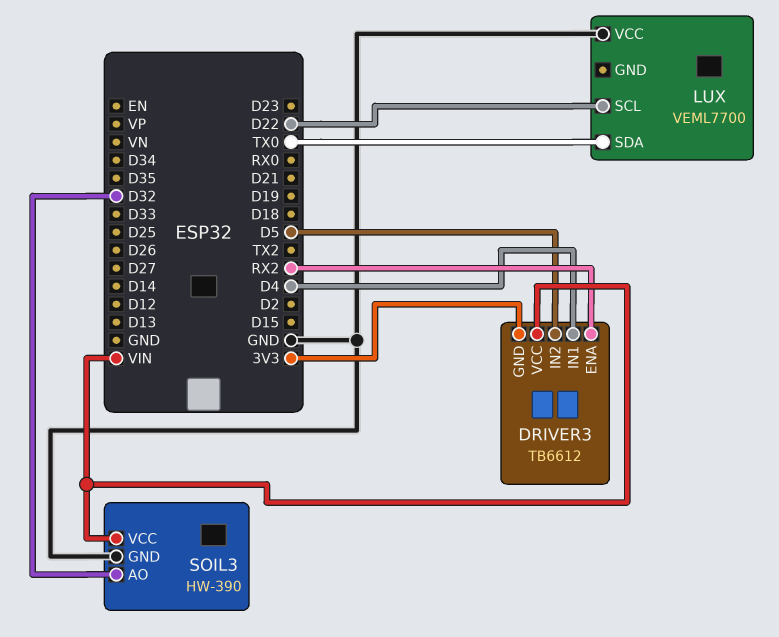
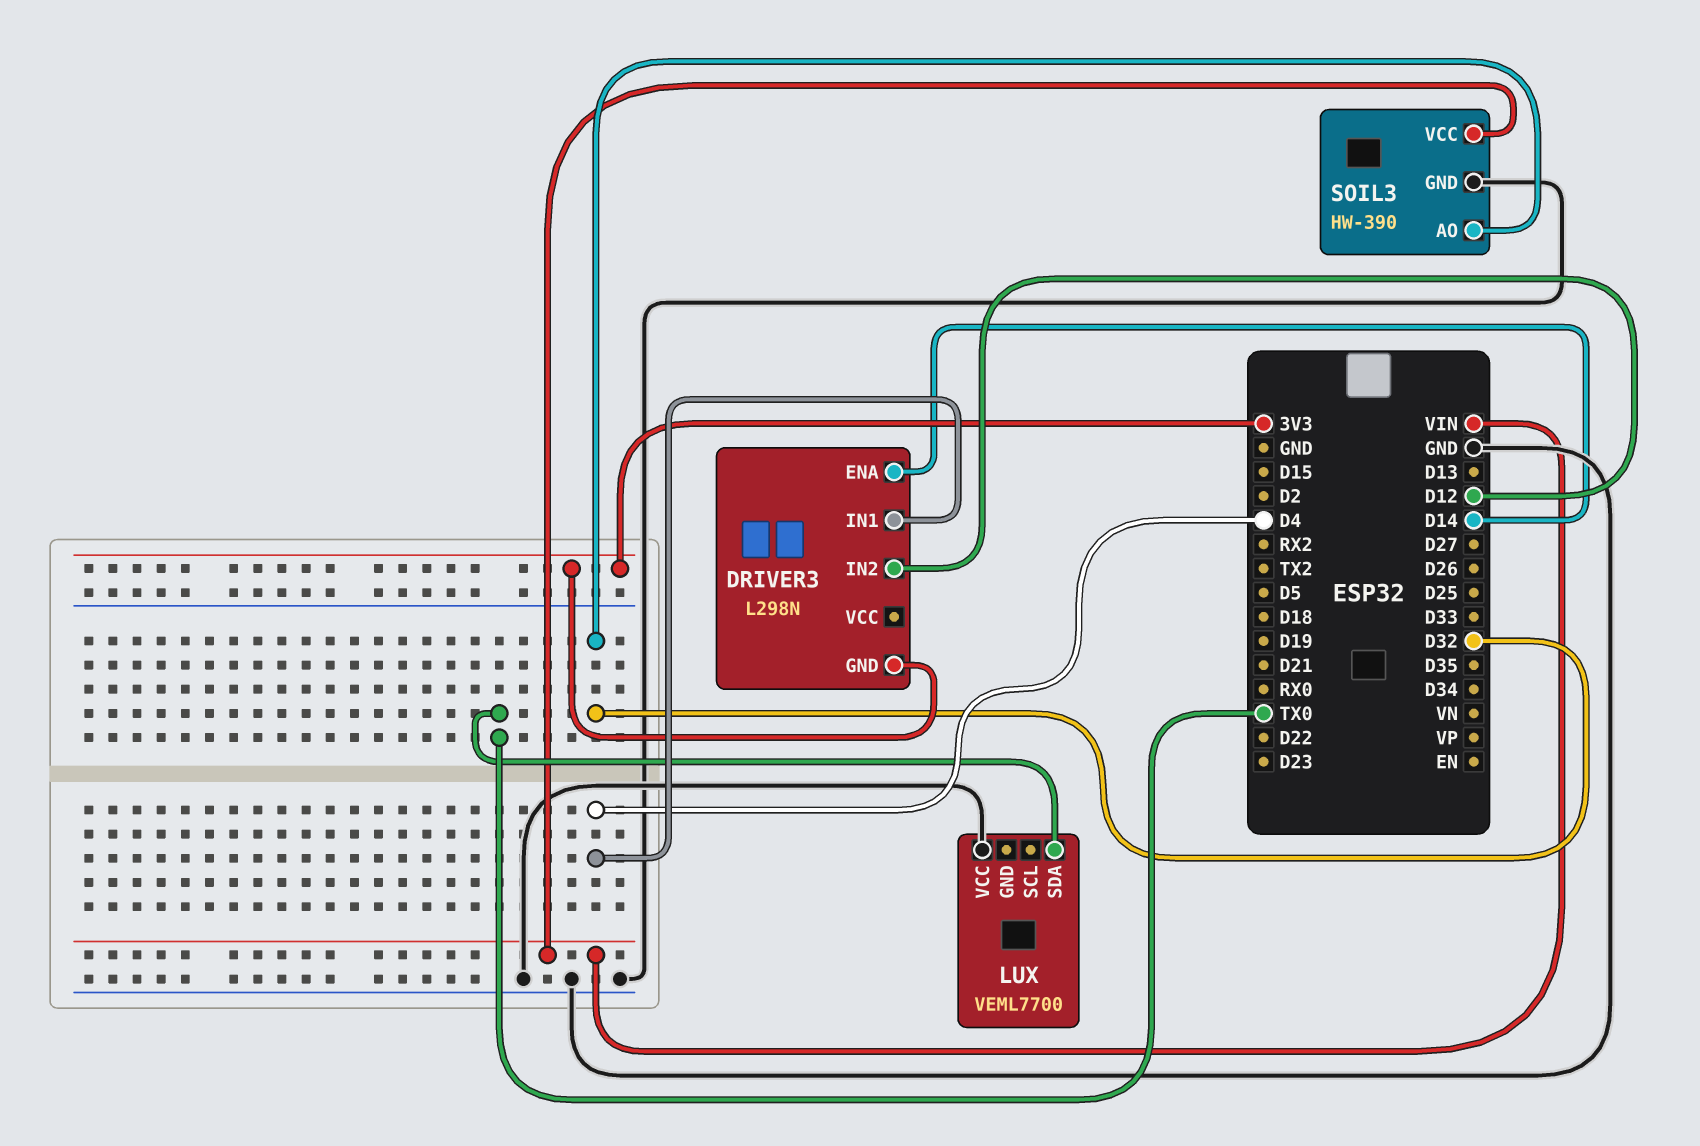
DRIVER3: TB6612 -> L298N
DRIVER3 pin ENA: RX2 -> D14
DRIVER3 pin IN2: D5 -> D12
DRIVER3 pin VCC: VIN -> none
LUX pin SCL: D22 -> none

